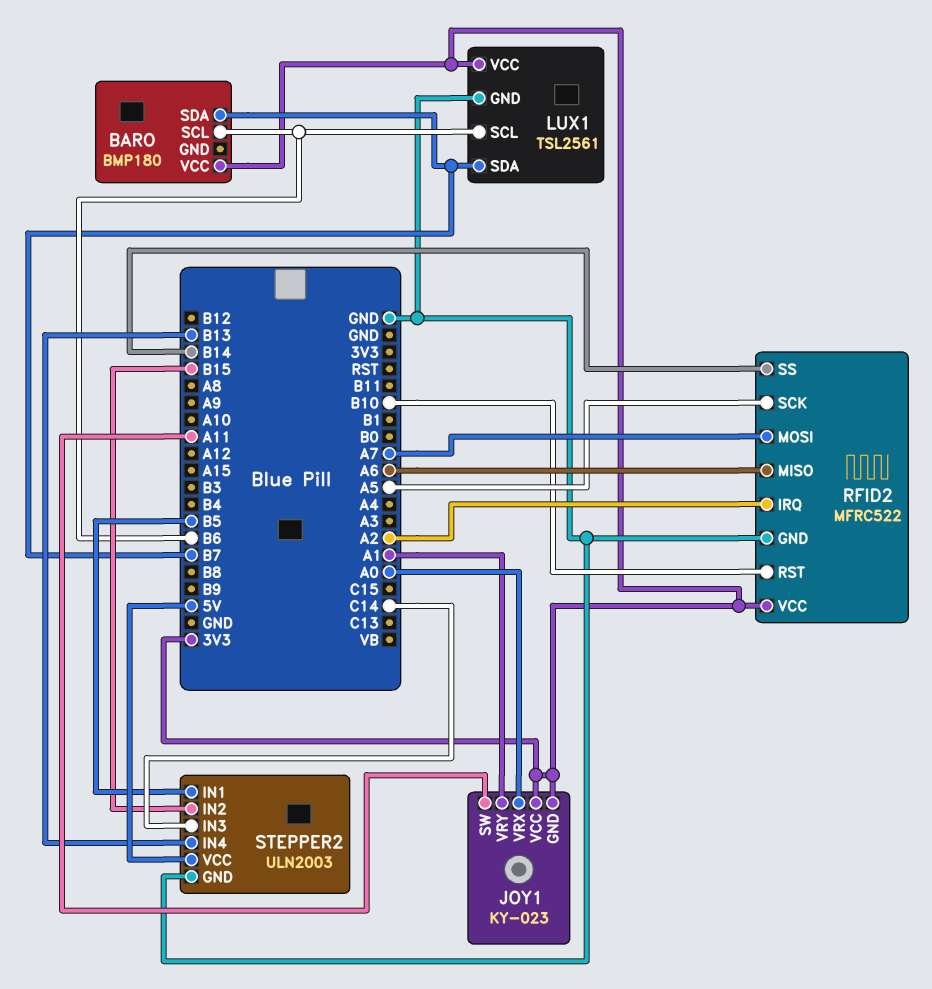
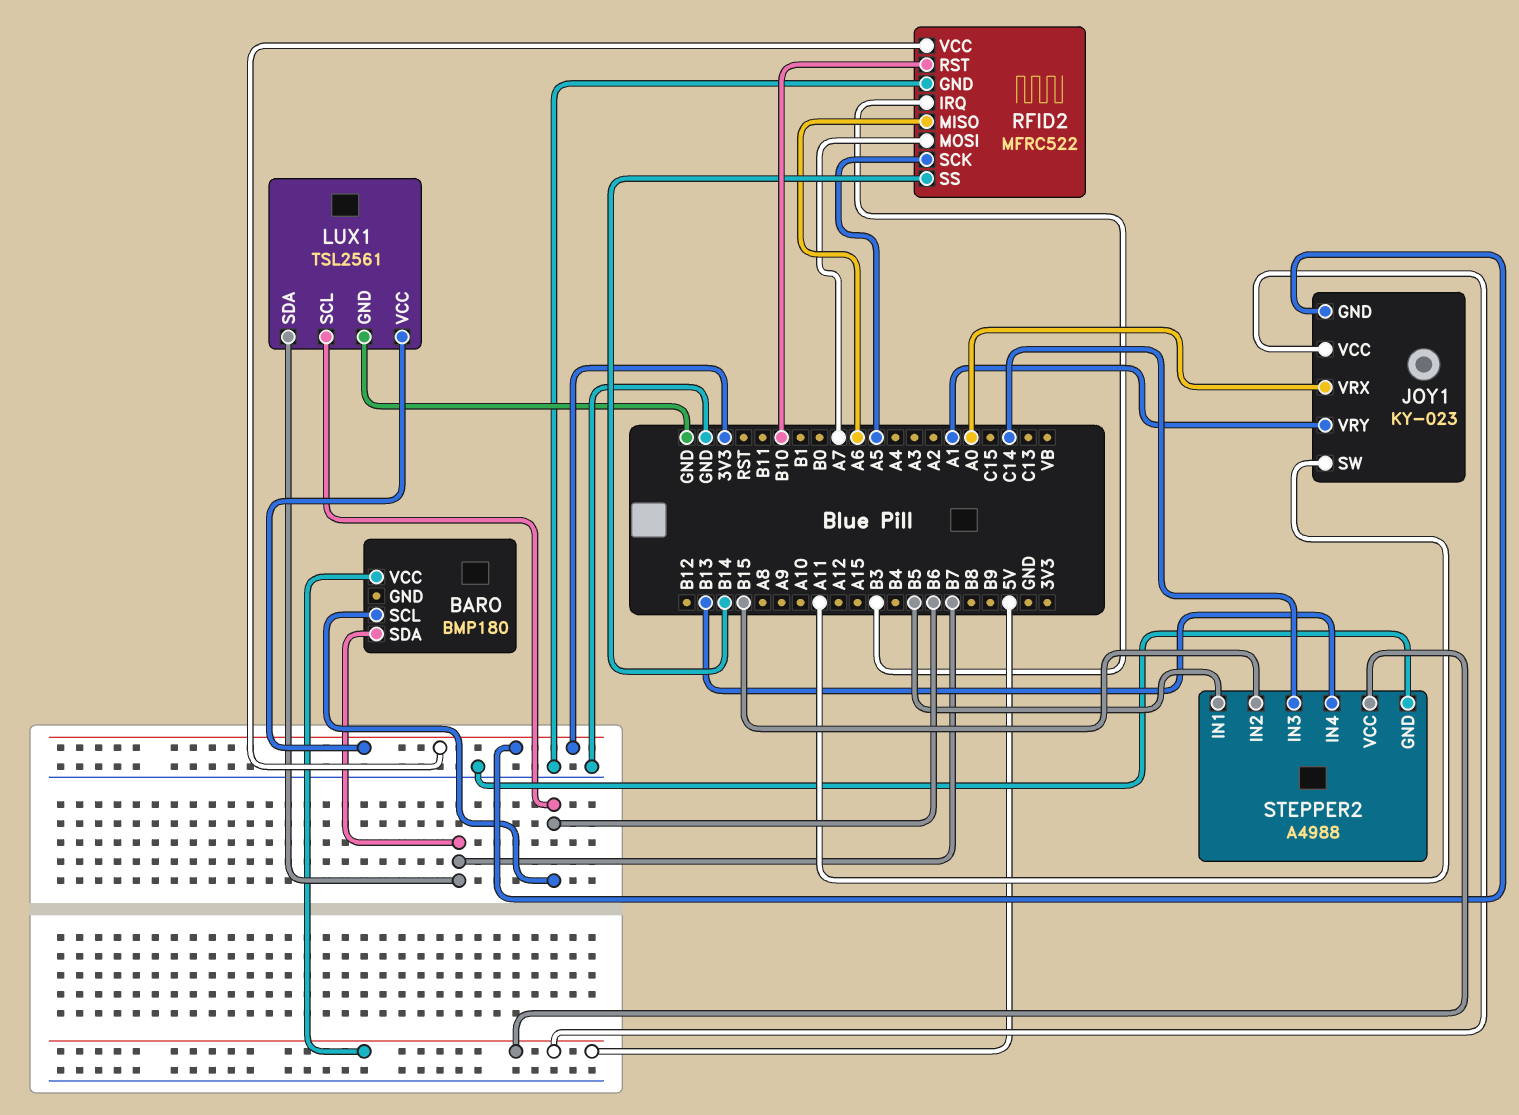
BARO pin VCC: 3V3 -> 5V
JOY1 pin VCC: 3V3 -> 5V
RFID2 pin IRQ: A2 -> B3
STEPPER2: ULN2003 -> A4988

